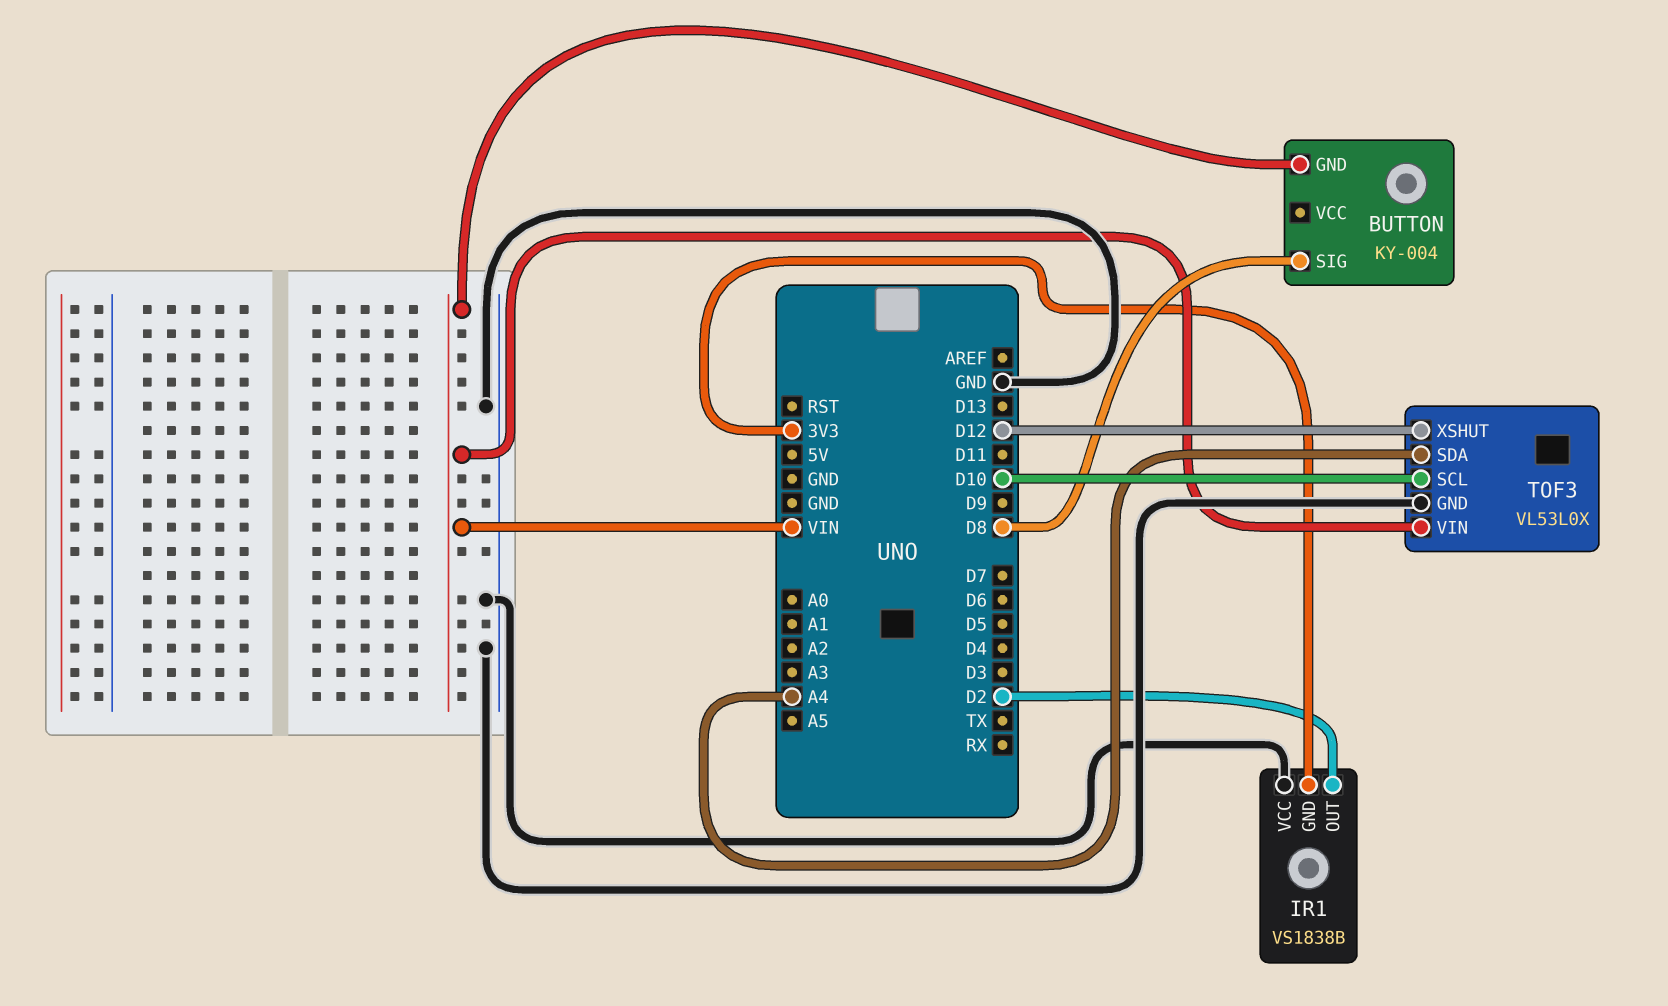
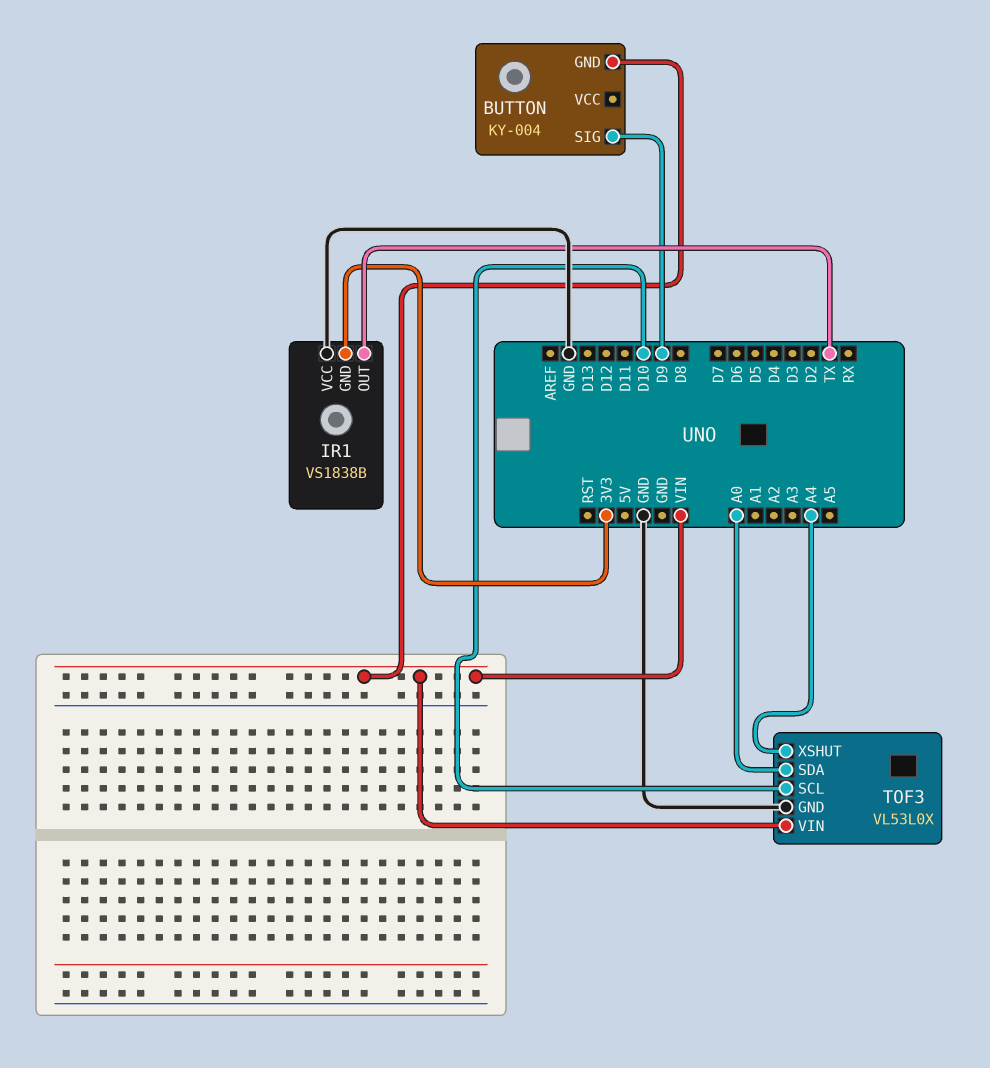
BUTTON pin SIG: D8 -> D9
IR1 pin OUT: D2 -> TX
TOF3 pin SDA: A4 -> A0
TOF3 pin XSHUT: D12 -> A4

